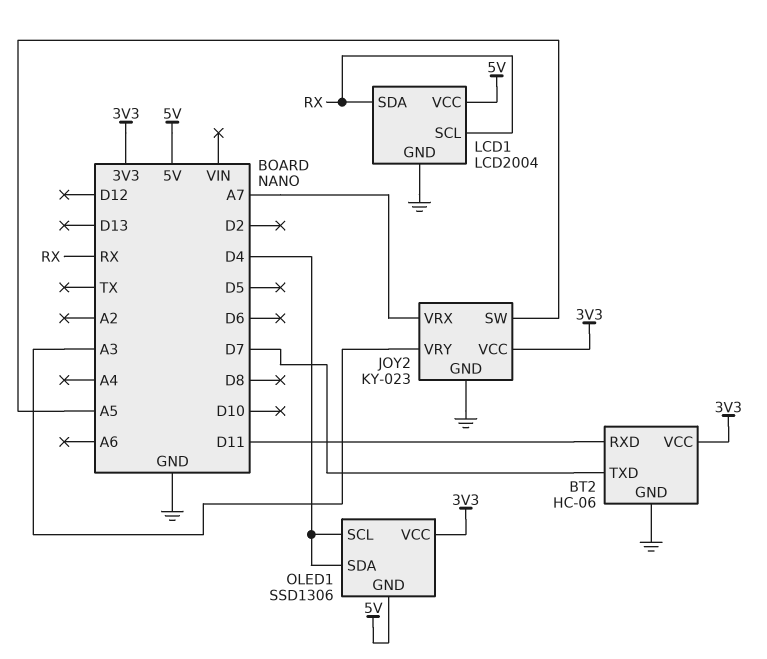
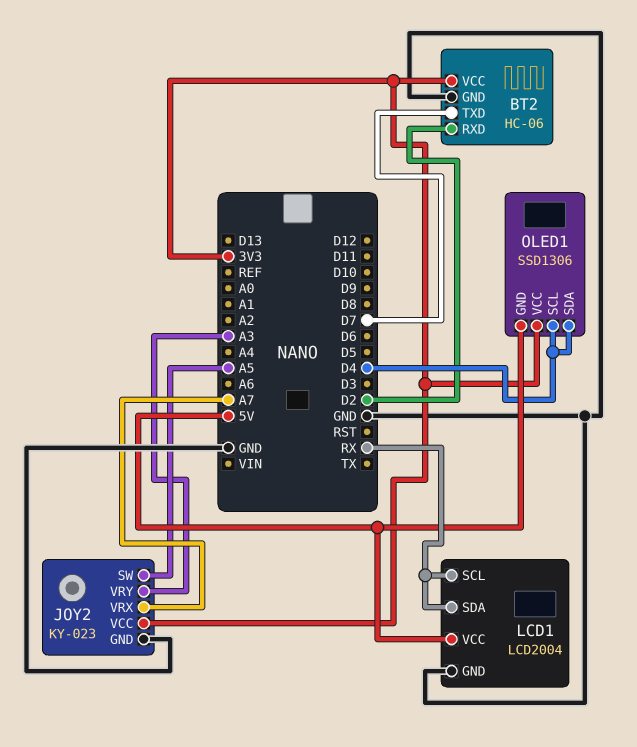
BT2 pin RXD: D11 -> D2

